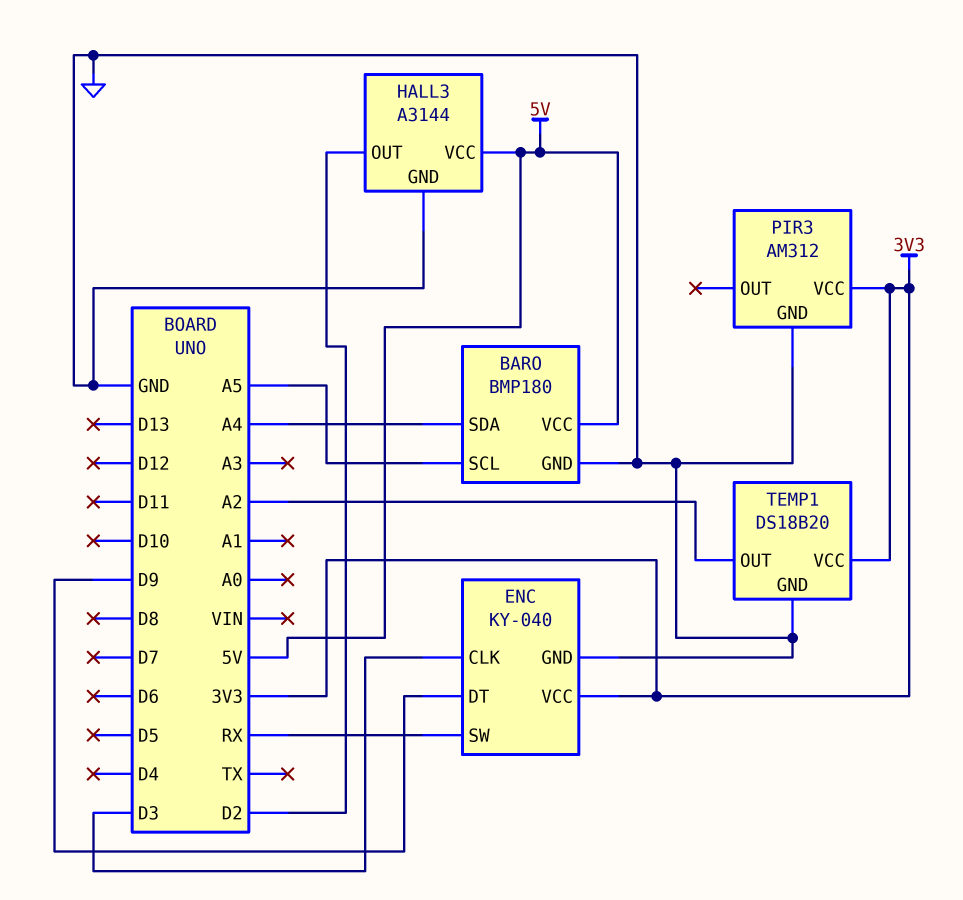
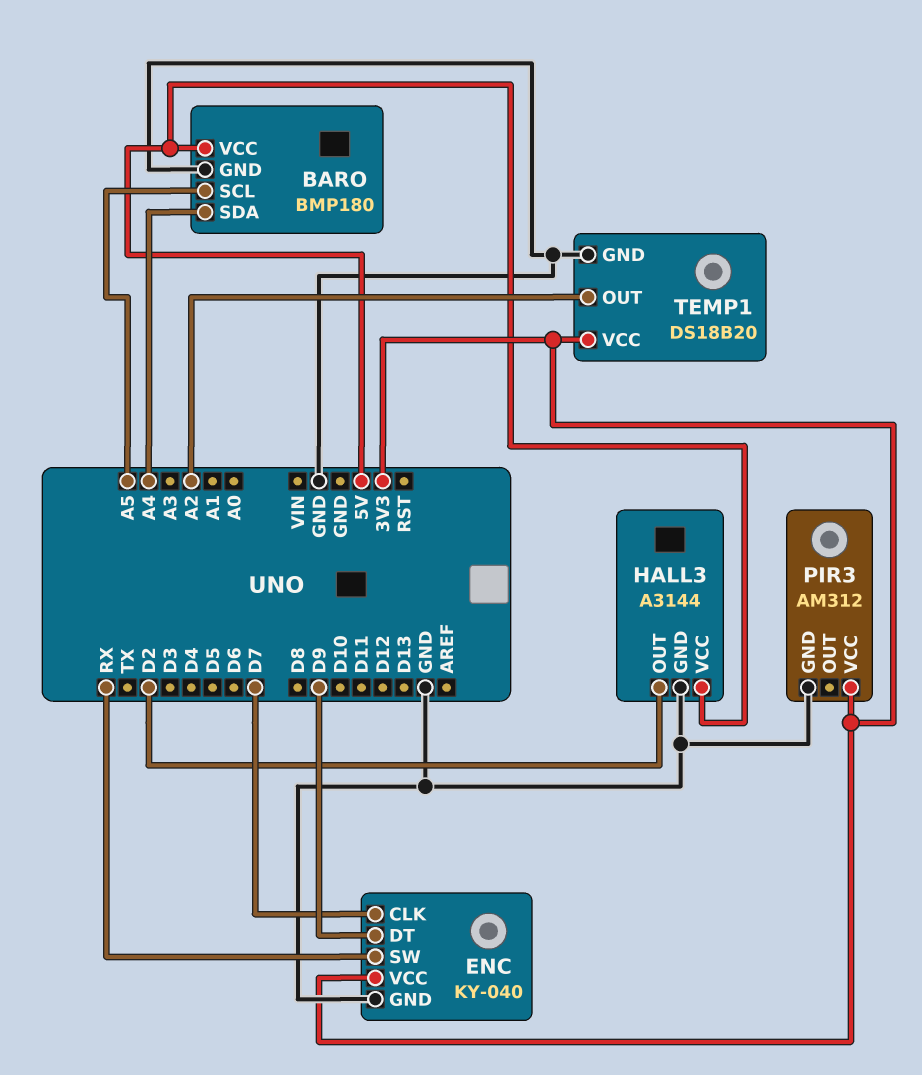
ENC pin CLK: D3 -> D7

